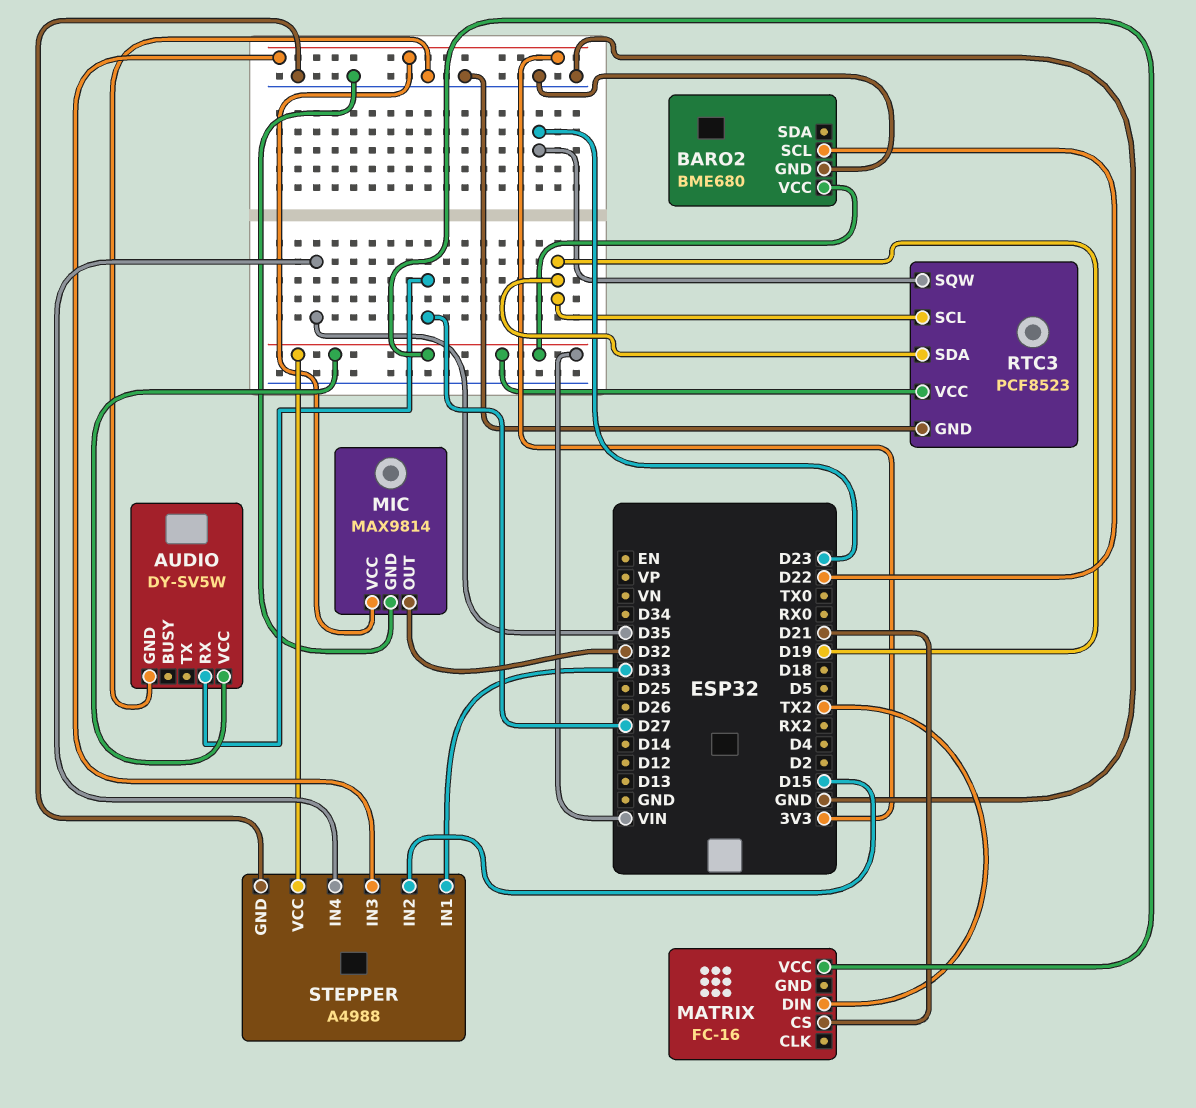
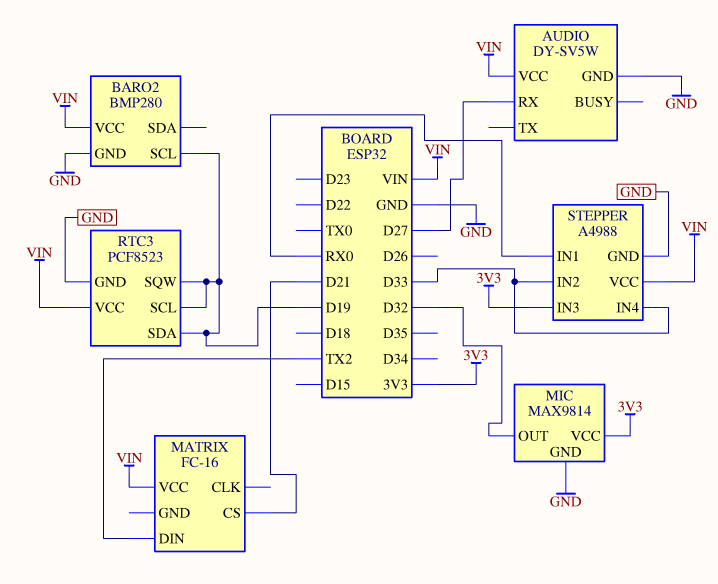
BARO2: BME680 -> BMP280
BARO2 pin SCL: D22 -> D19
RTC3 pin SQW: D23 -> D19
STEPPER pin IN1: D33 -> RX0
STEPPER pin IN2: D15 -> D33
STEPPER pin IN4: D35 -> D33

